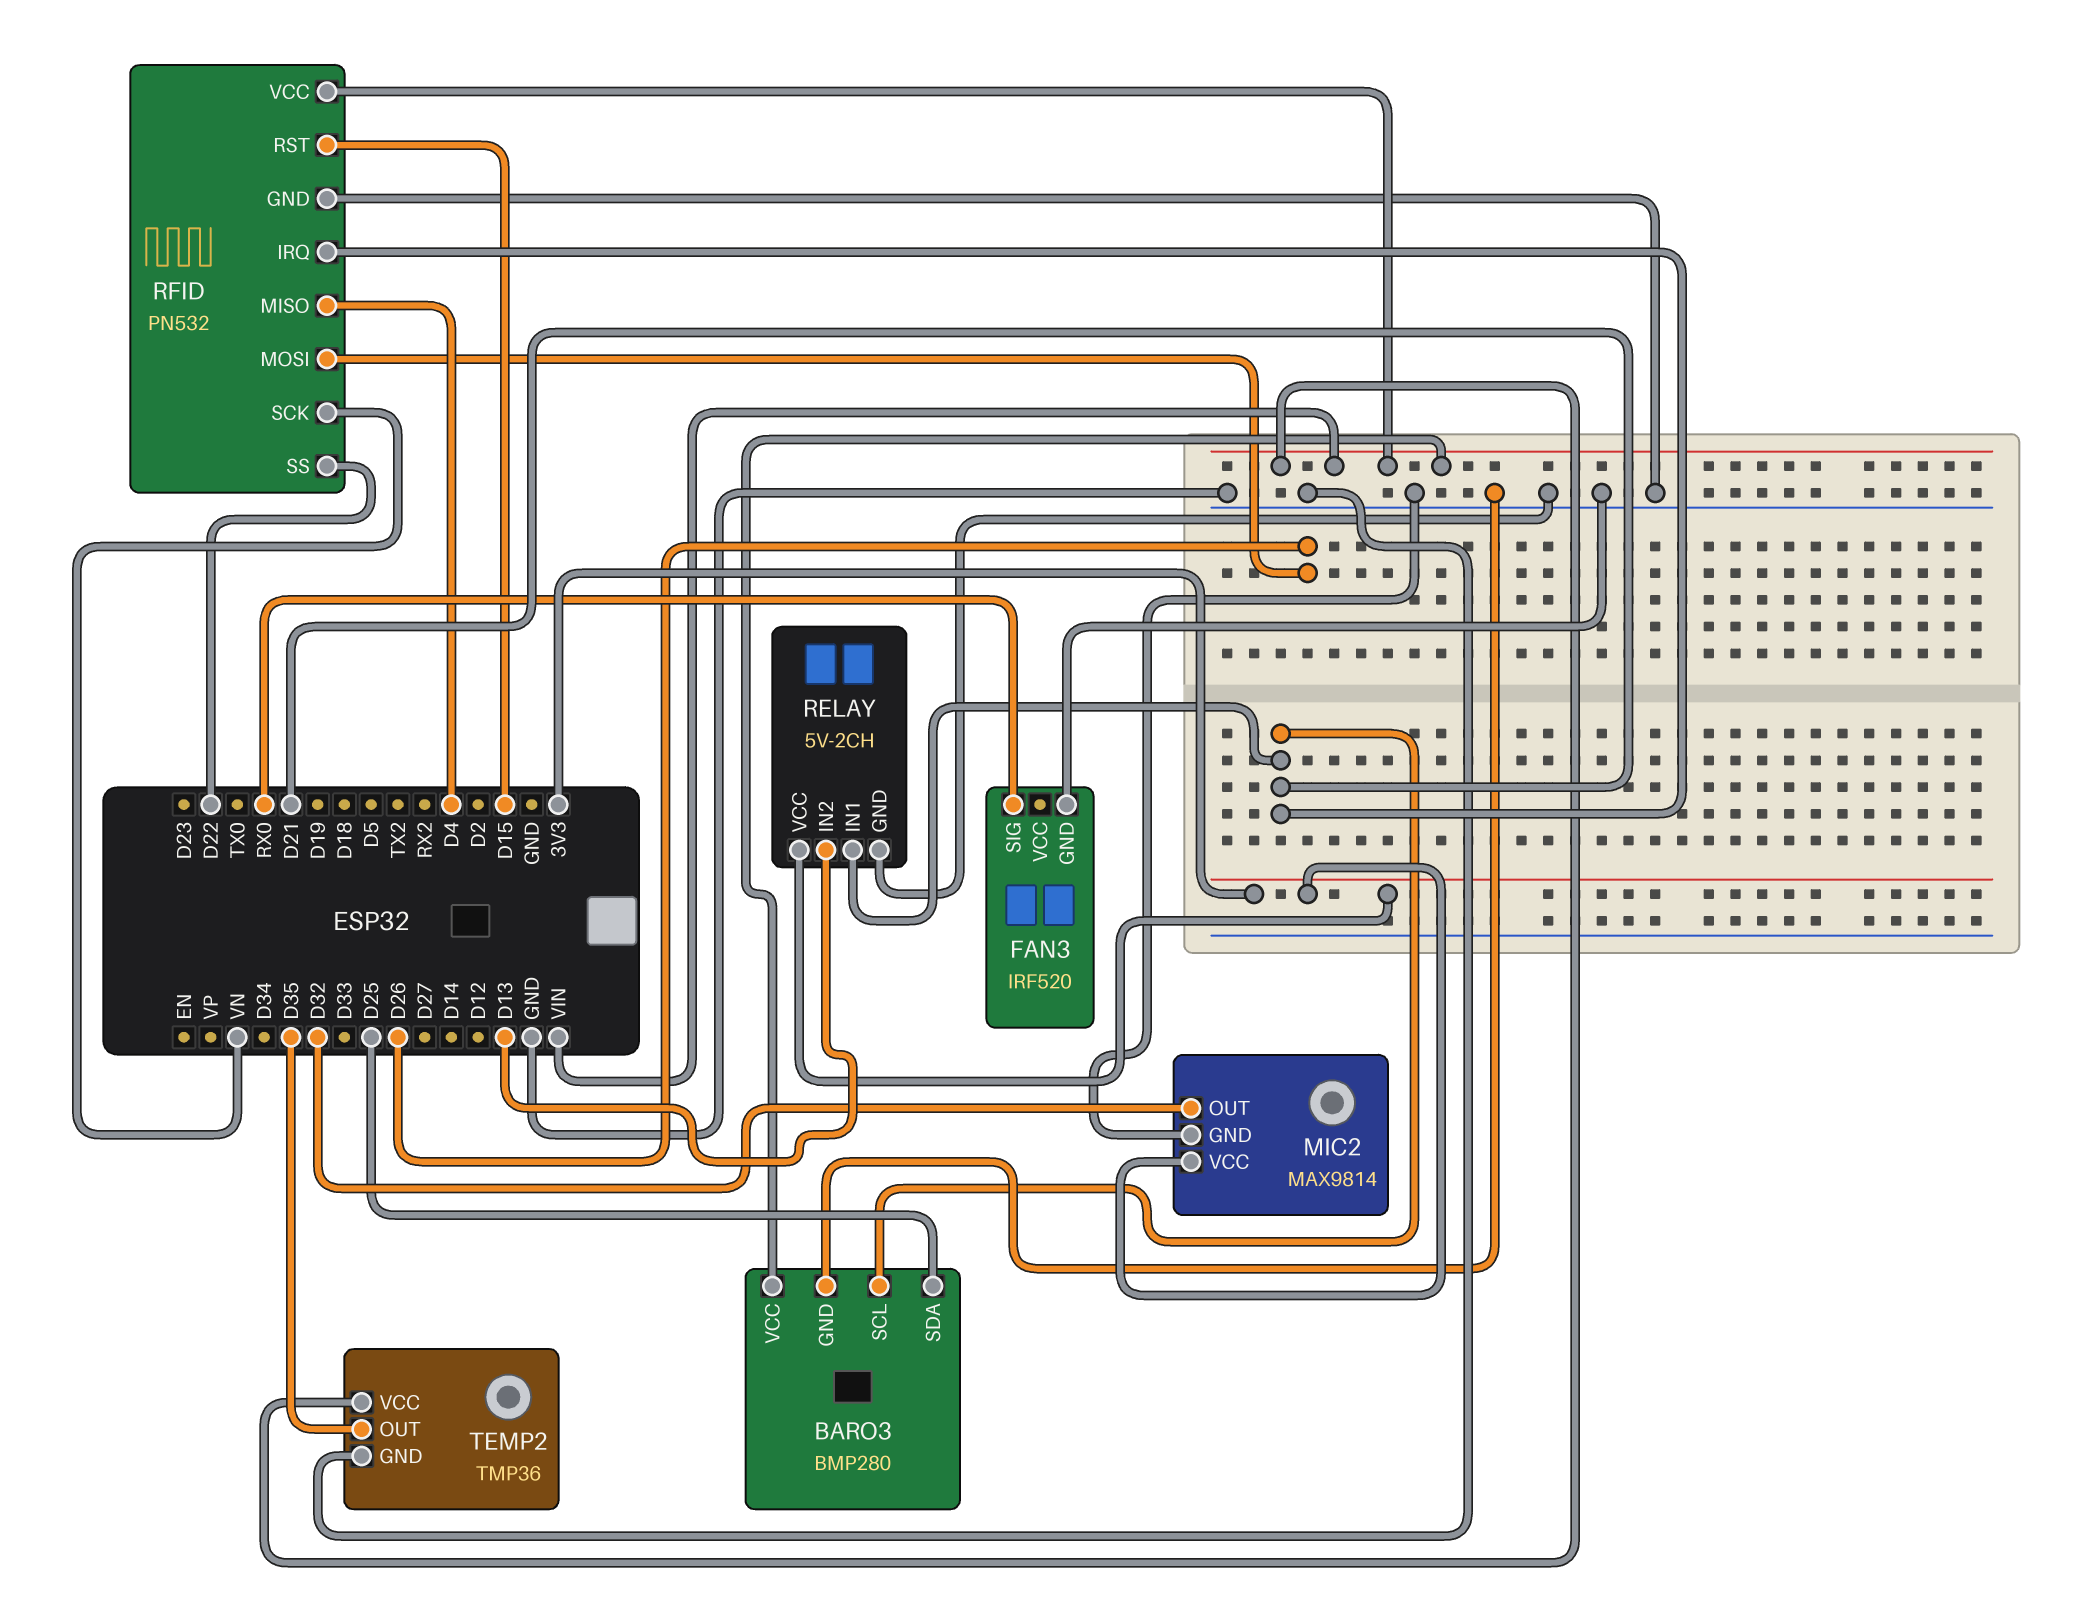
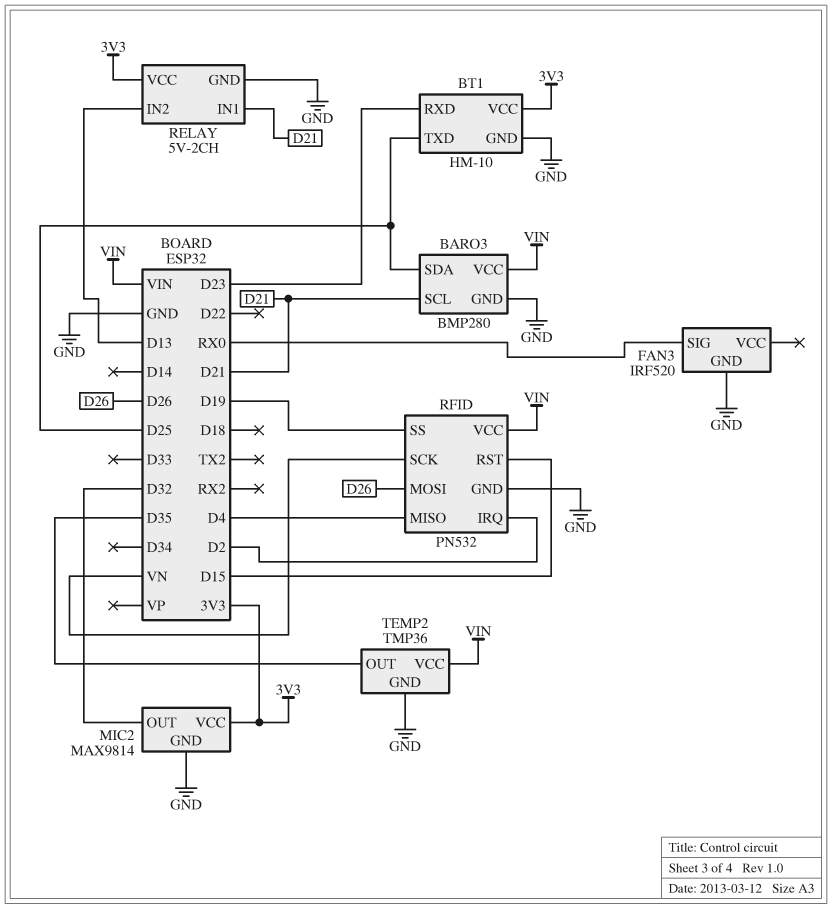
BT1: none -> HM-10
BT1 pin GND: none -> GND
BT1 pin RXD: none -> D23
BT1 pin TXD: none -> D25
BT1 pin VCC: none -> 3V3
RFID pin IRQ: D21 -> D2
RFID pin SS: D22 -> D19

